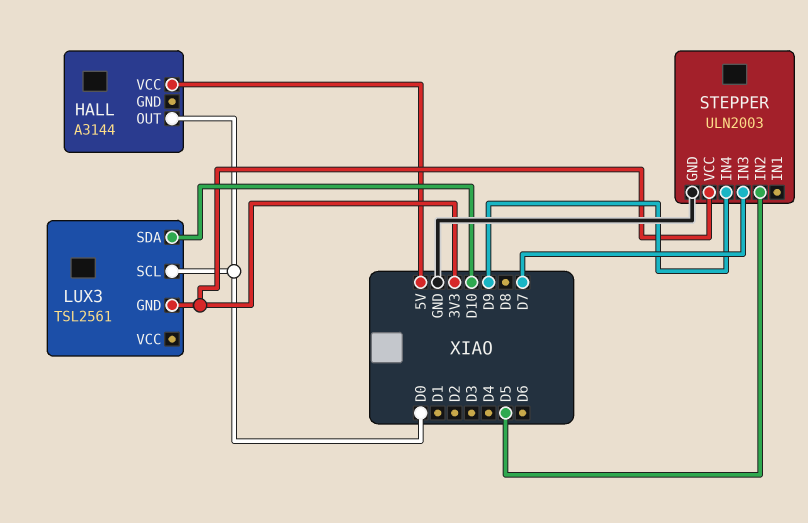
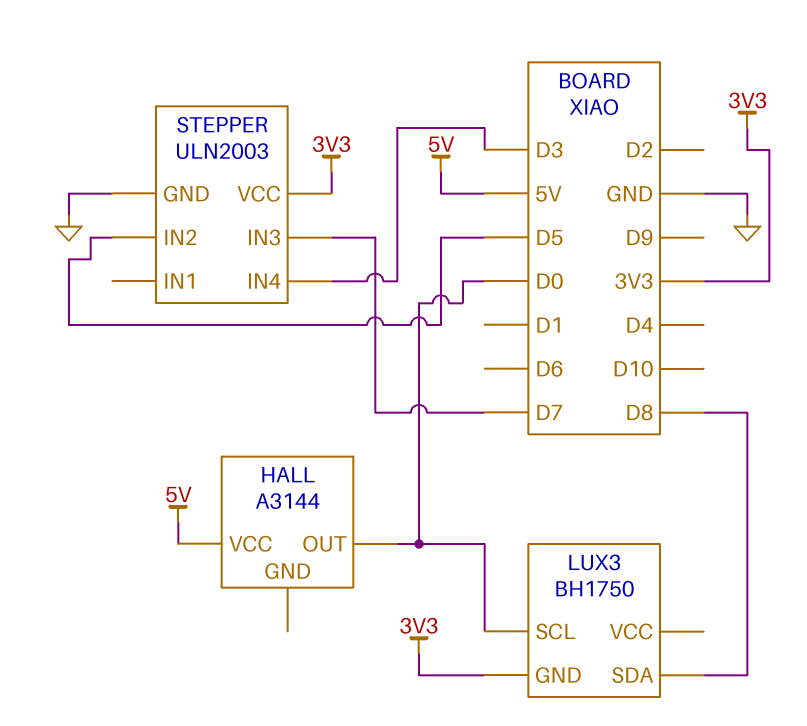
LUX3: TSL2561 -> BH1750
LUX3 pin SDA: D10 -> D8
STEPPER pin IN4: D9 -> D3

